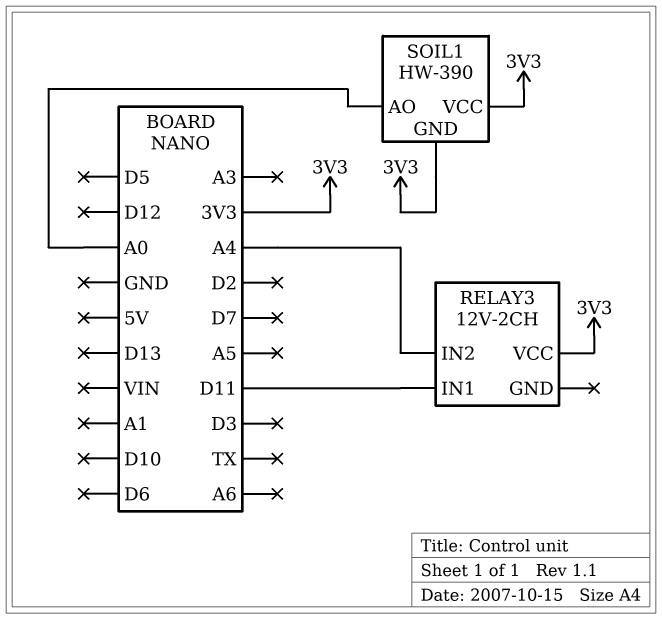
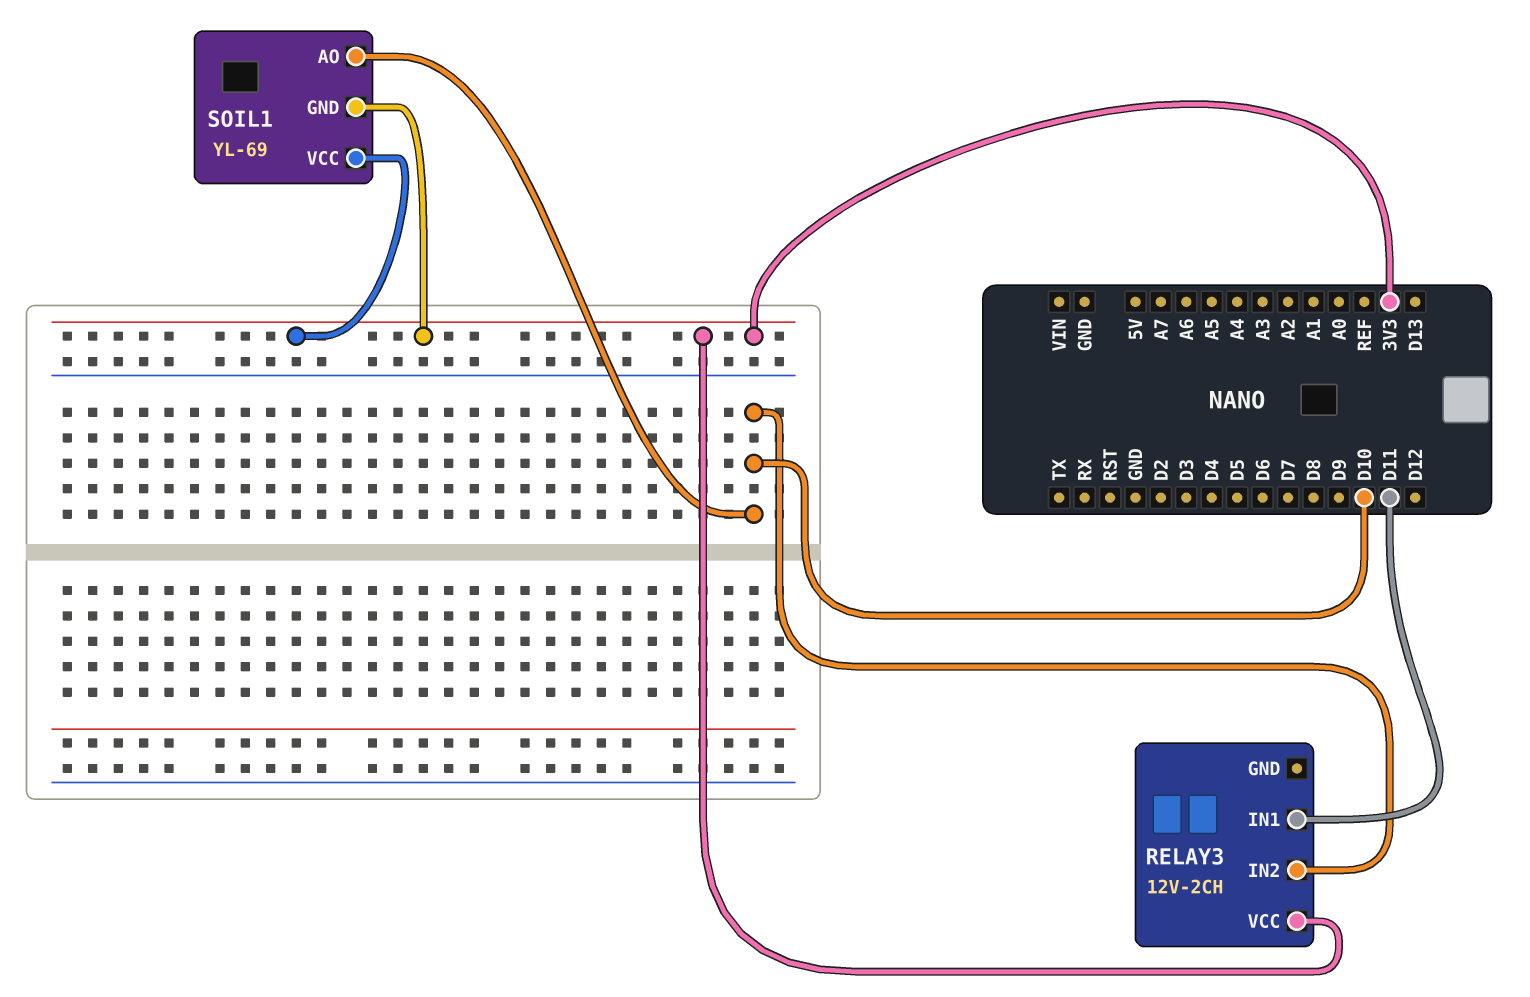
RELAY3 pin IN2: A4 -> D10
SOIL1: HW-390 -> YL-69
SOIL1 pin AO: A0 -> D10

